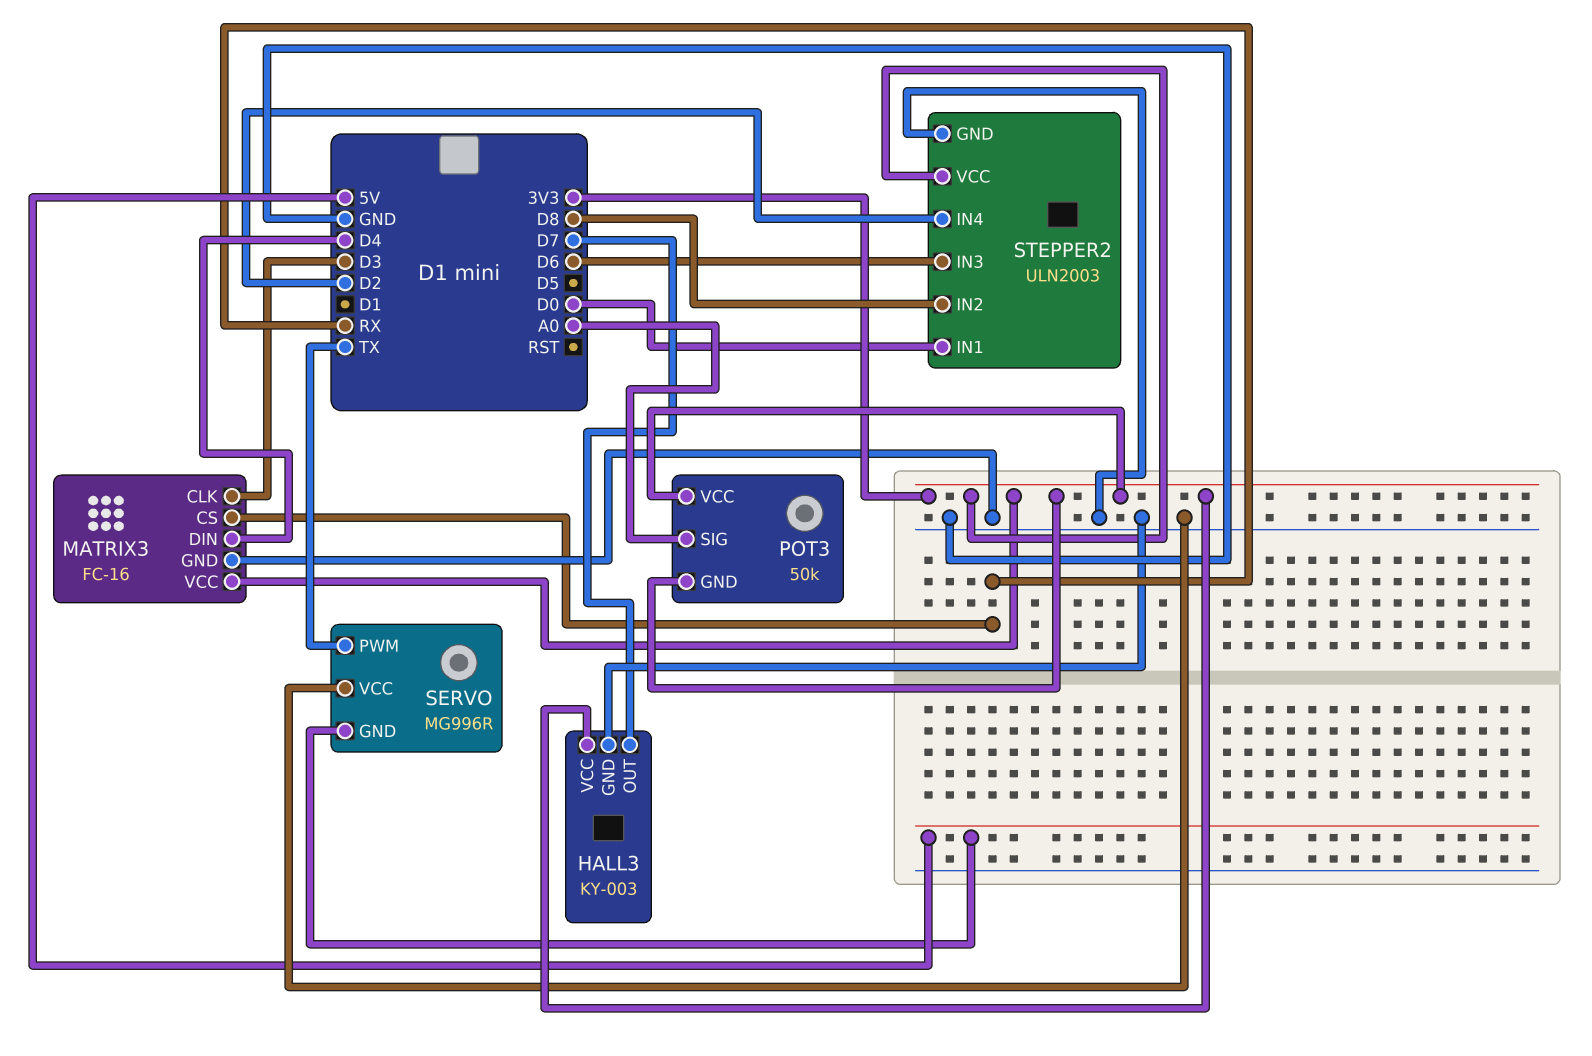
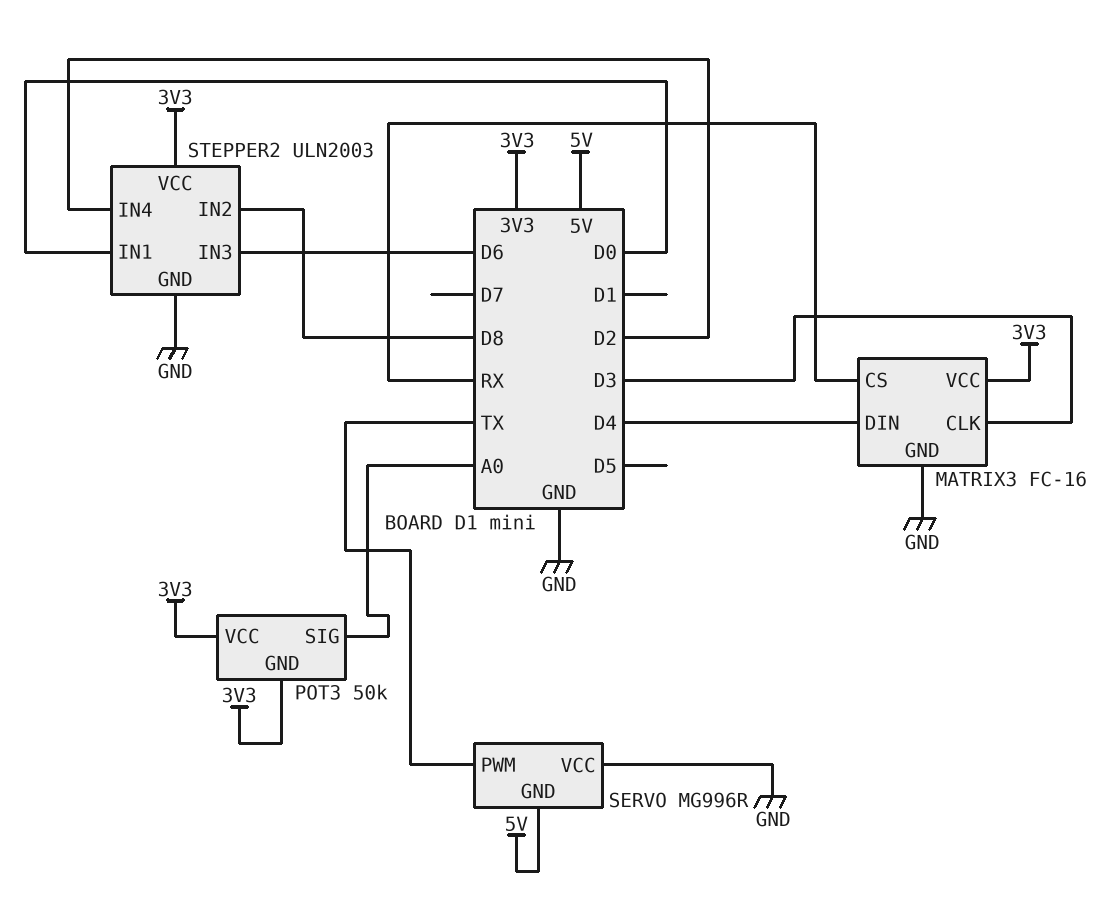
HALL3: KY-003 -> none
HALL3 pin GND: GND -> none
HALL3 pin OUT: D7 -> none
HALL3 pin VCC: 3V3 -> none

